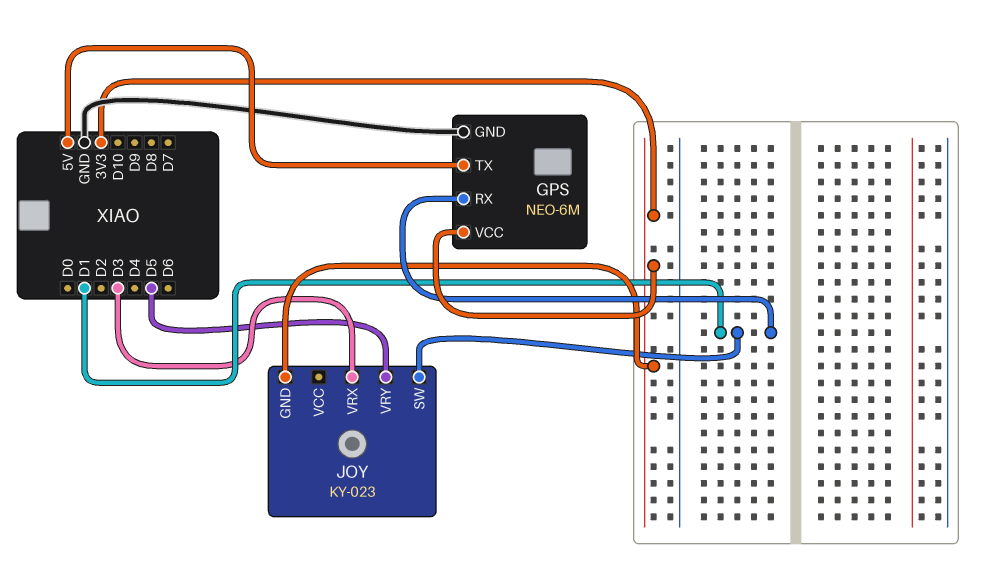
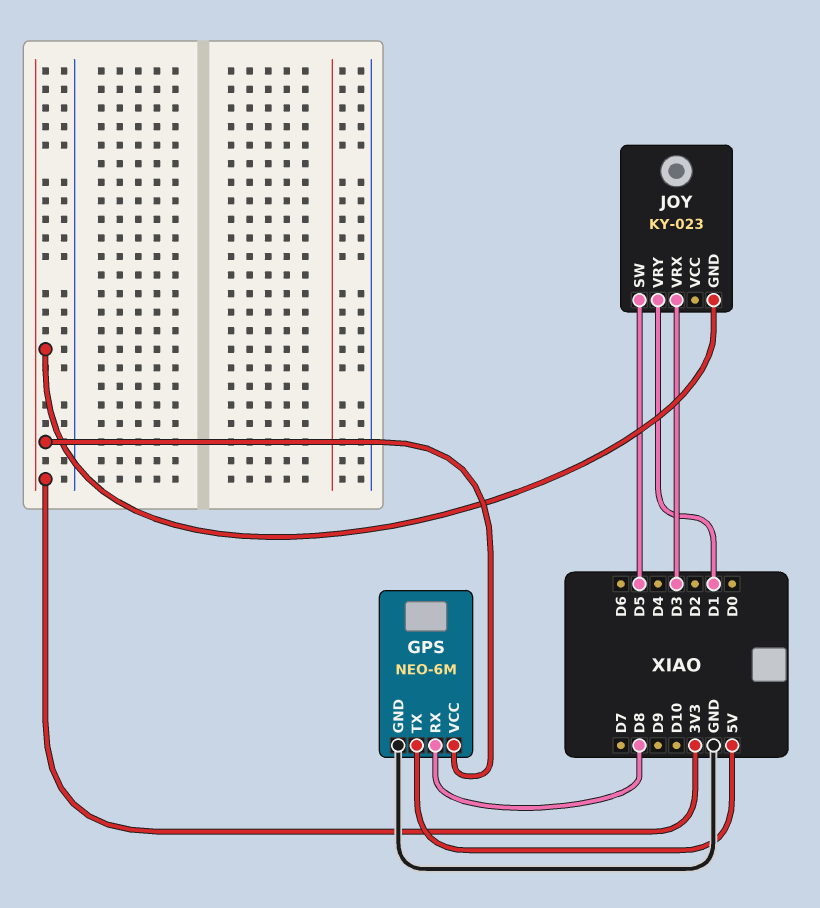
GPS pin RX: D1 -> D8
JOY pin SW: D1 -> D5
JOY pin VRY: D5 -> D1

